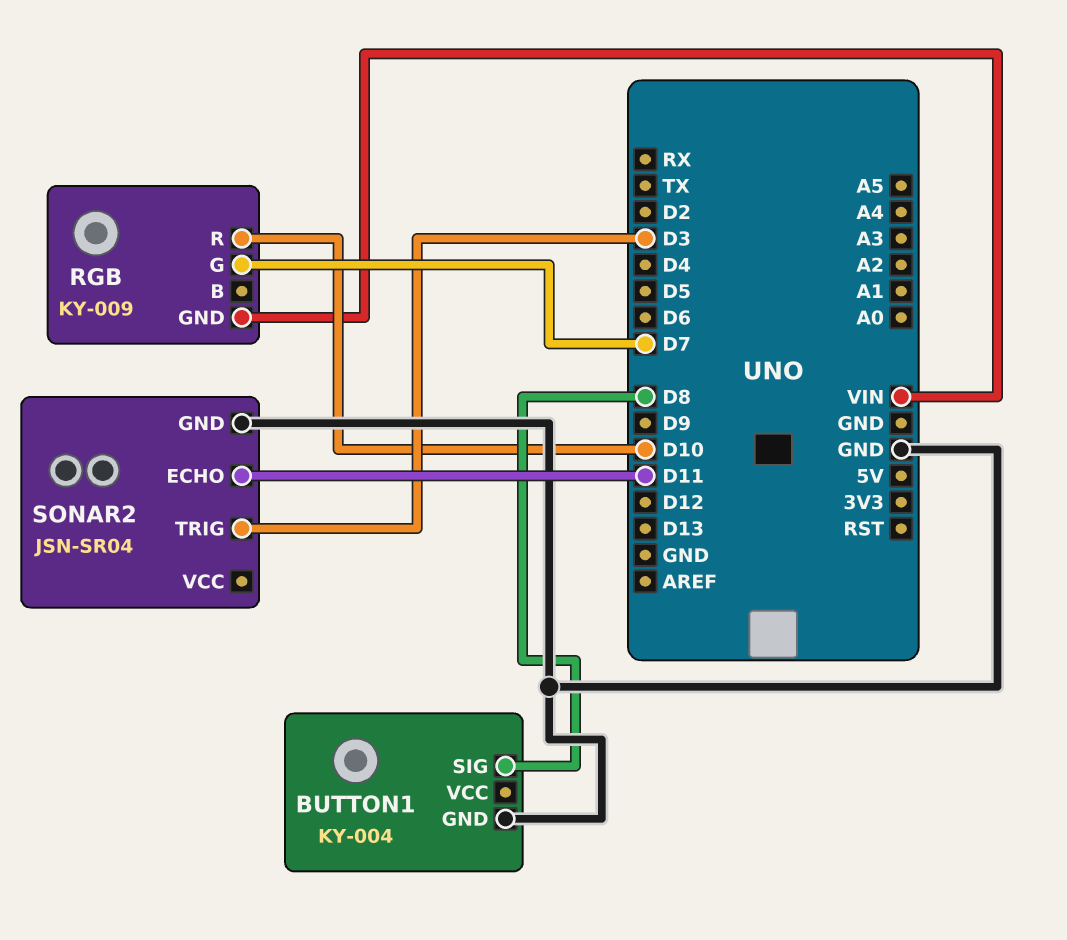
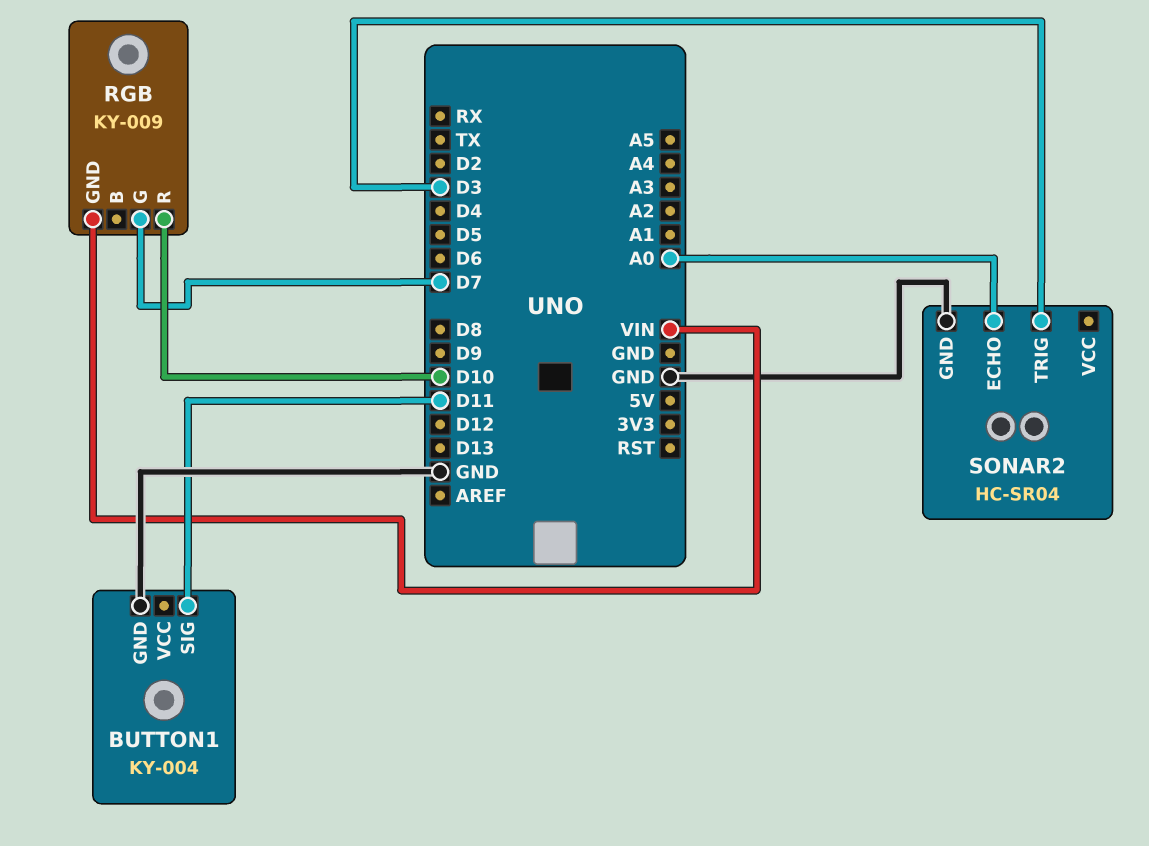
BUTTON1 pin SIG: D8 -> D11
SONAR2: JSN-SR04 -> HC-SR04
SONAR2 pin ECHO: D11 -> A0

